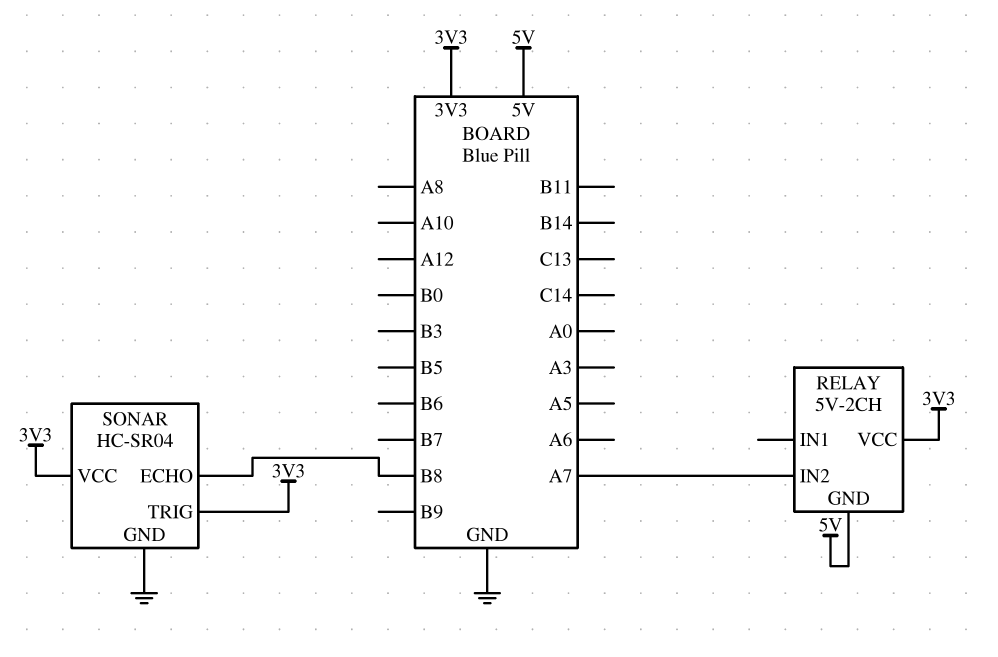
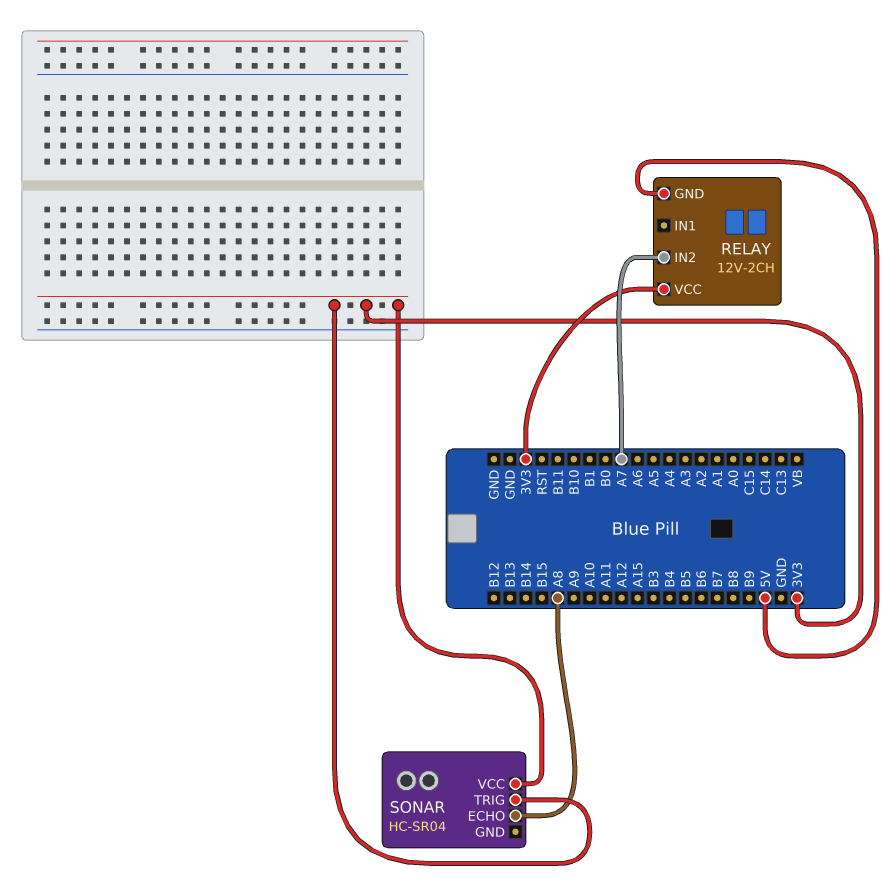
RELAY: 5V-2CH -> 12V-2CH
SONAR pin ECHO: B8 -> A8
SONAR pin GND: GND -> none

